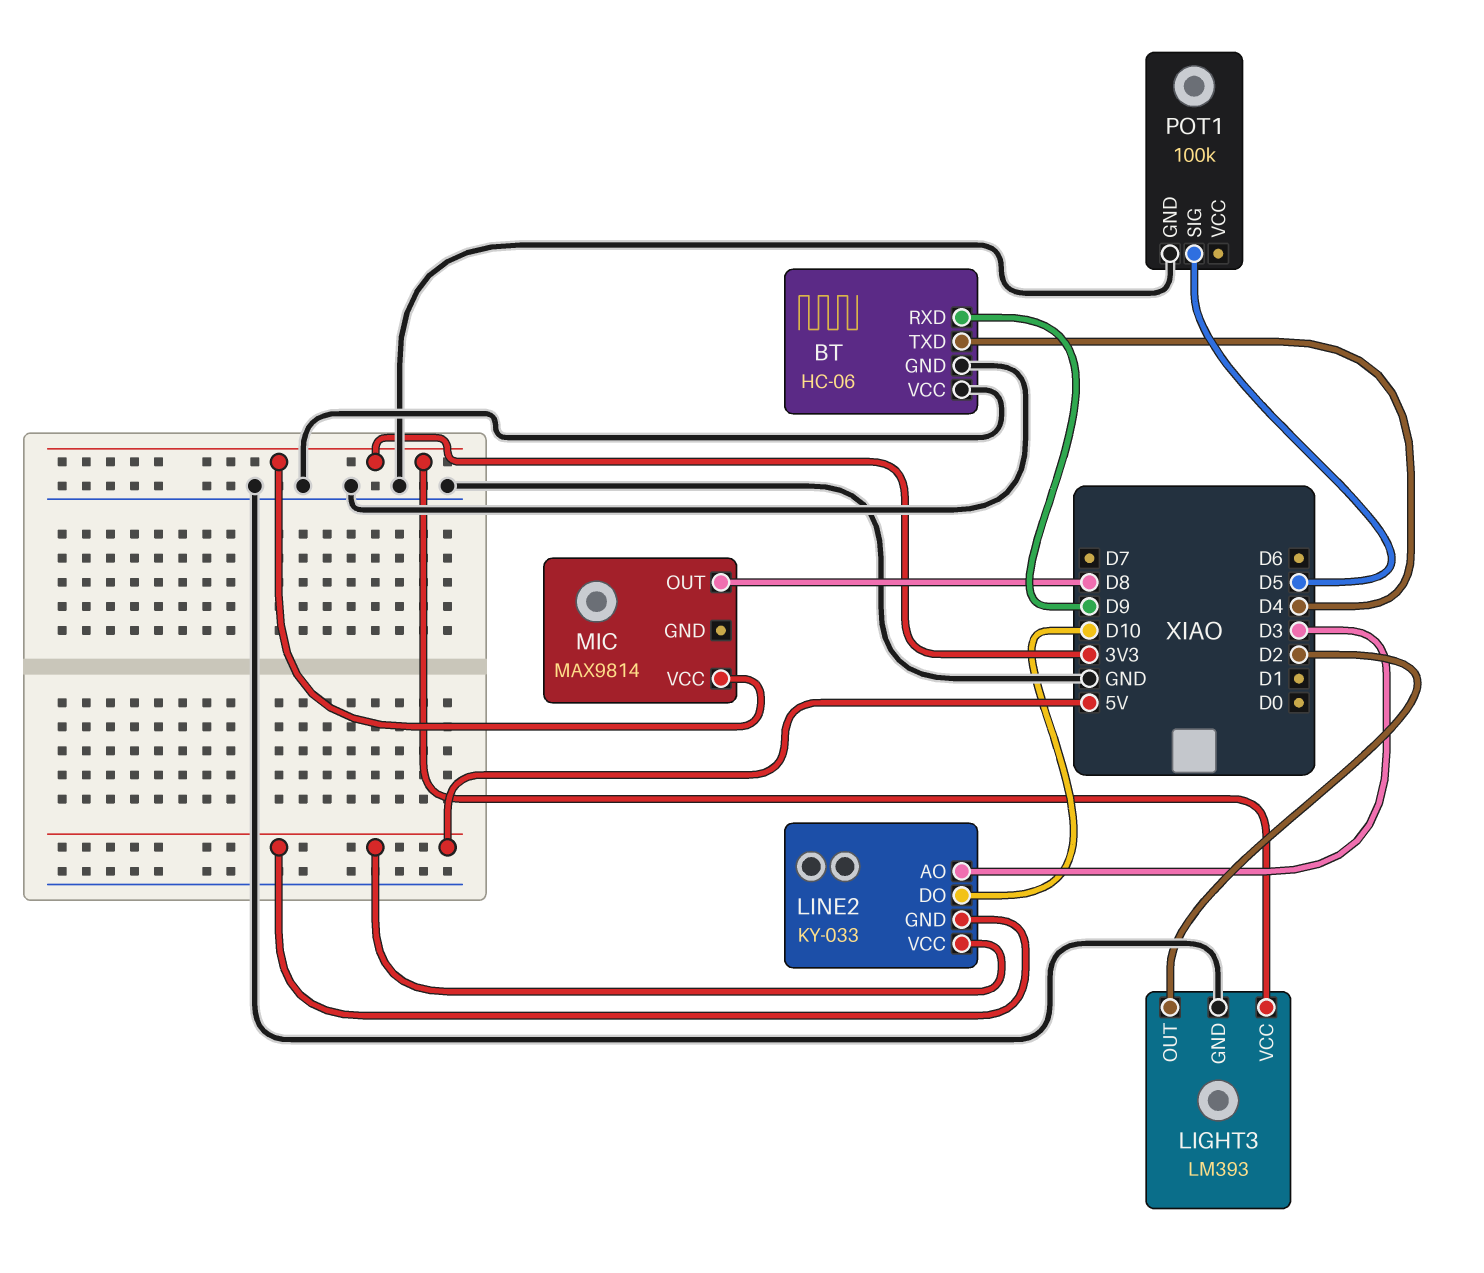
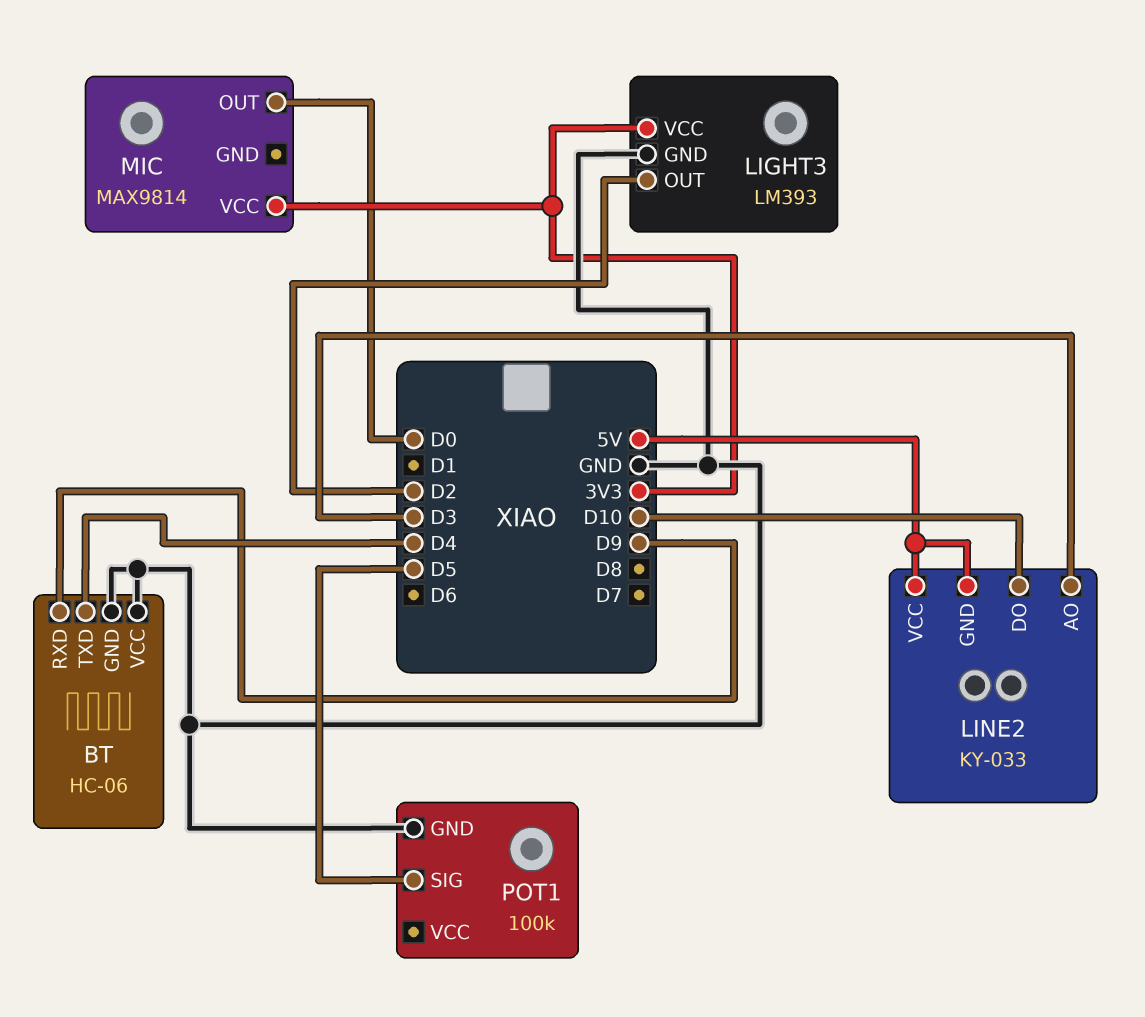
MIC pin OUT: D8 -> D0

